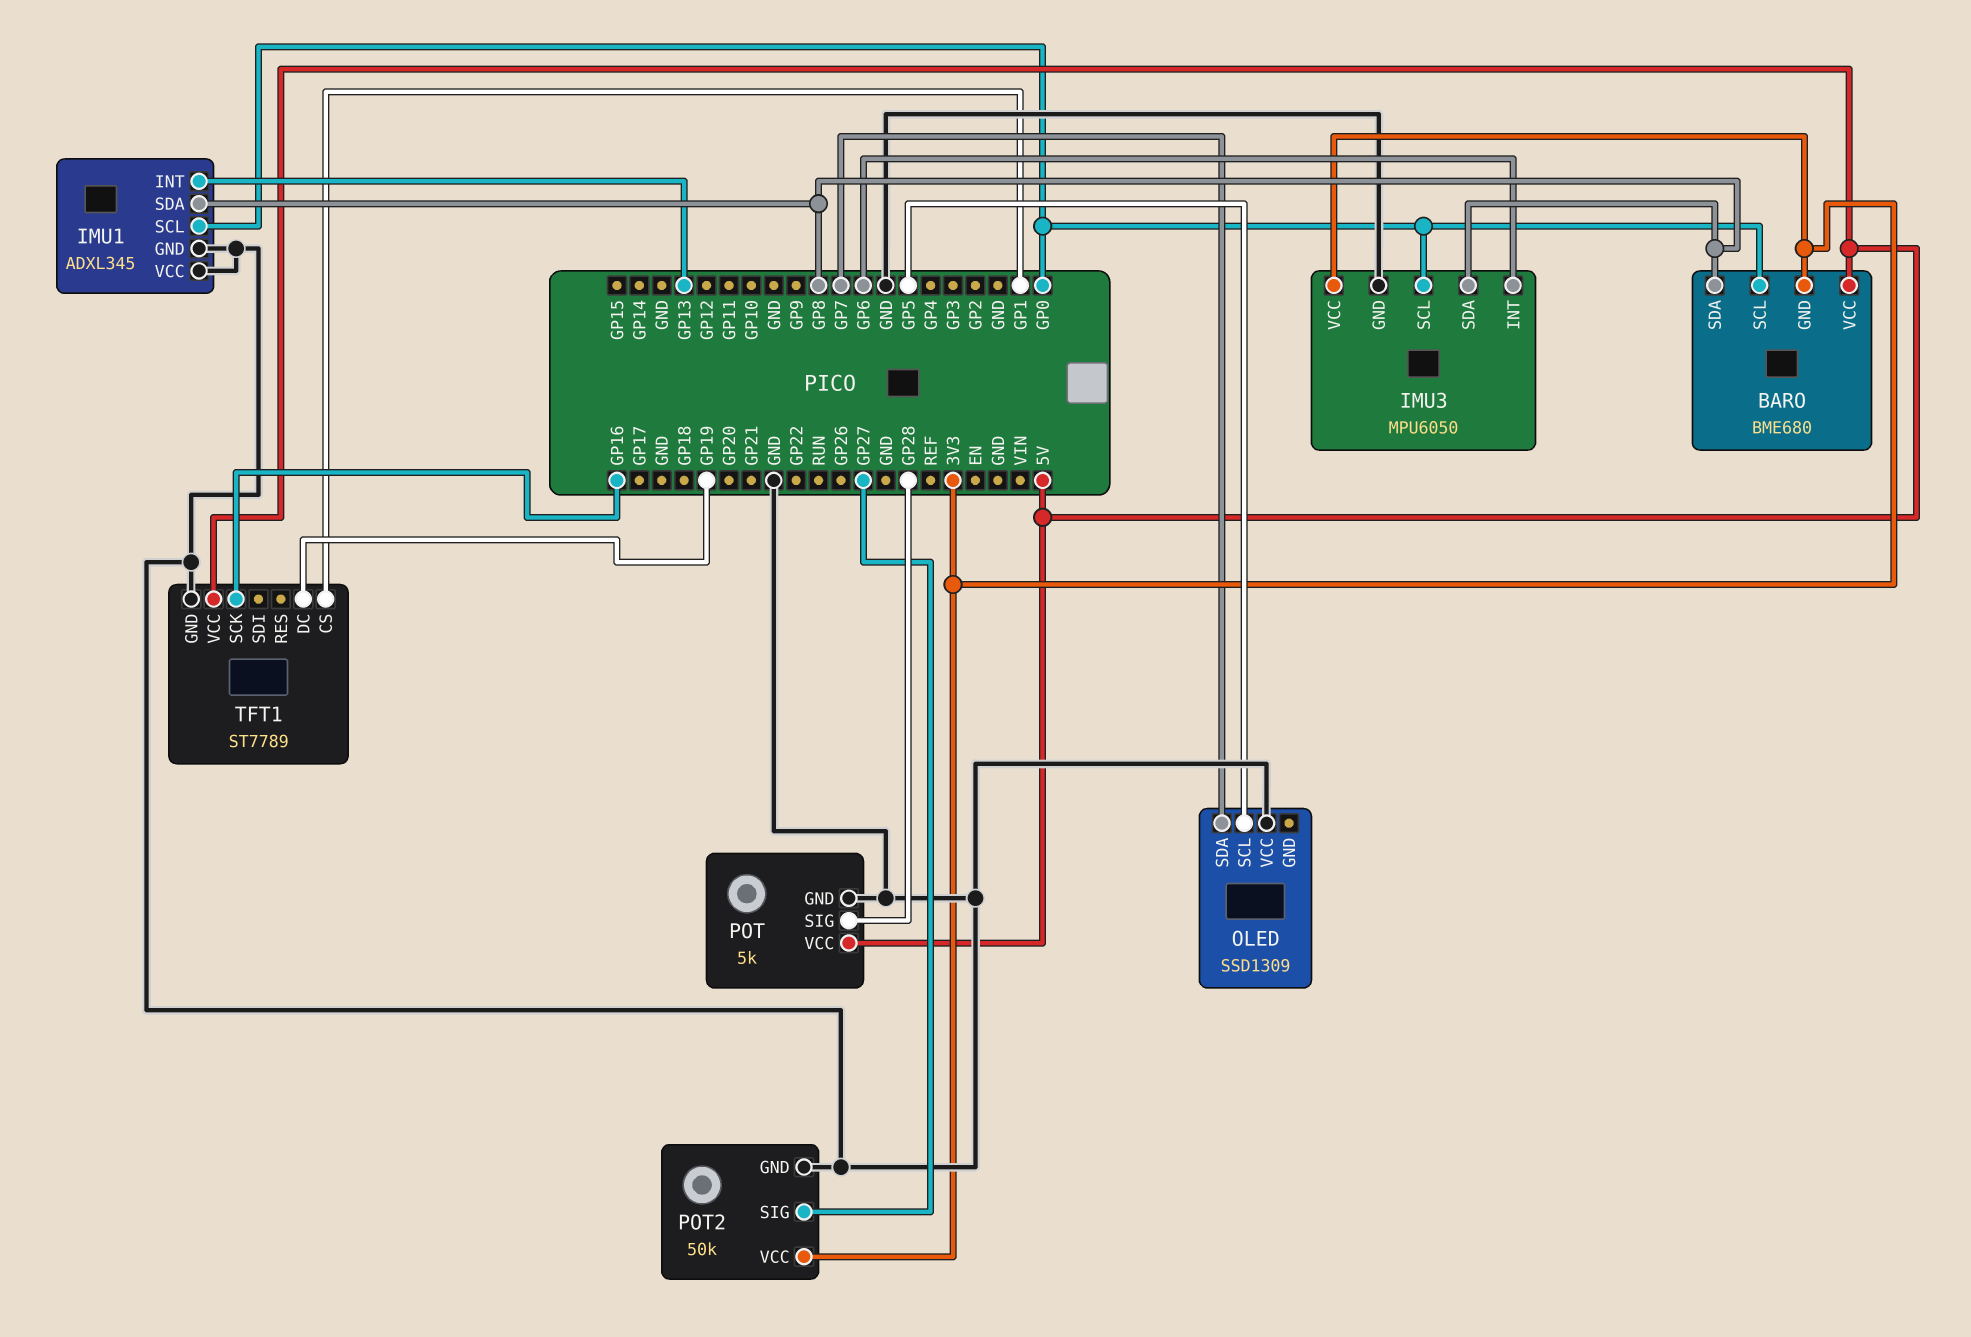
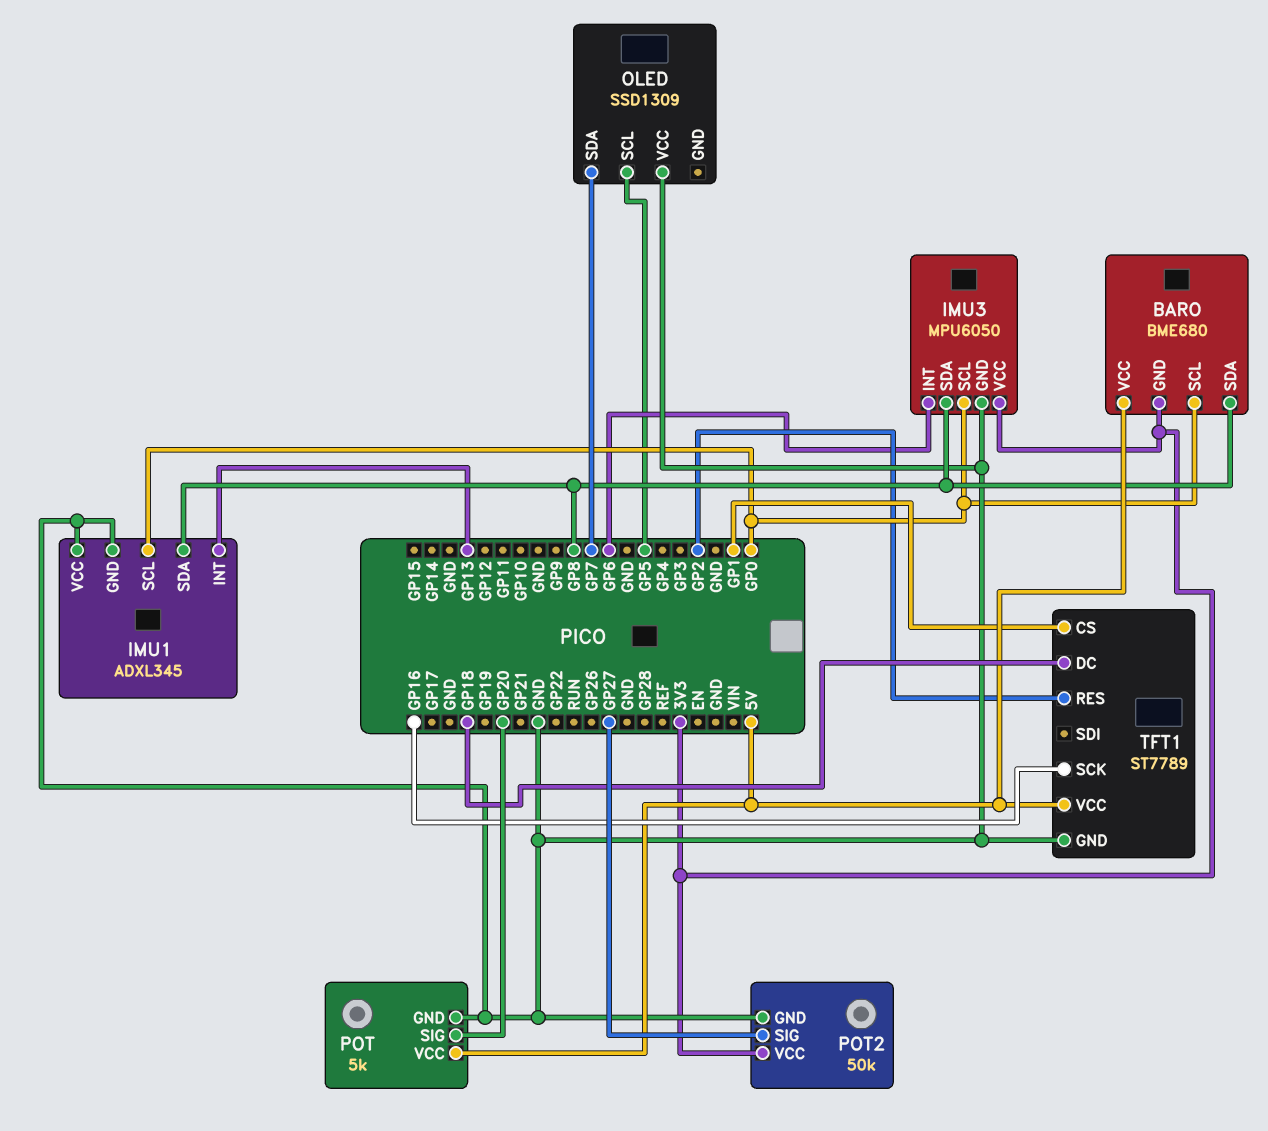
POT pin SIG: GP28 -> GP20
TFT1 pin DC: GP19 -> GP18
TFT1 pin RES: none -> GP2

